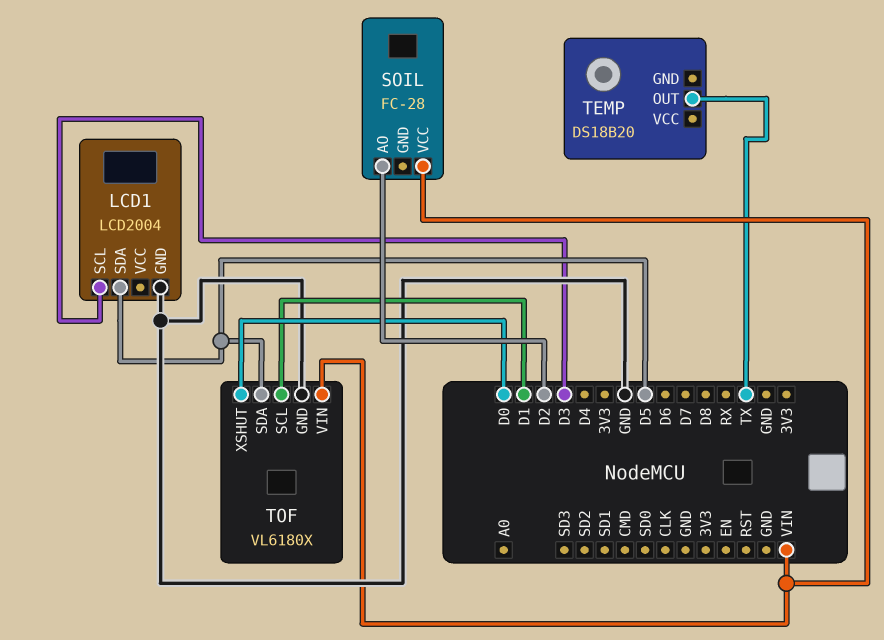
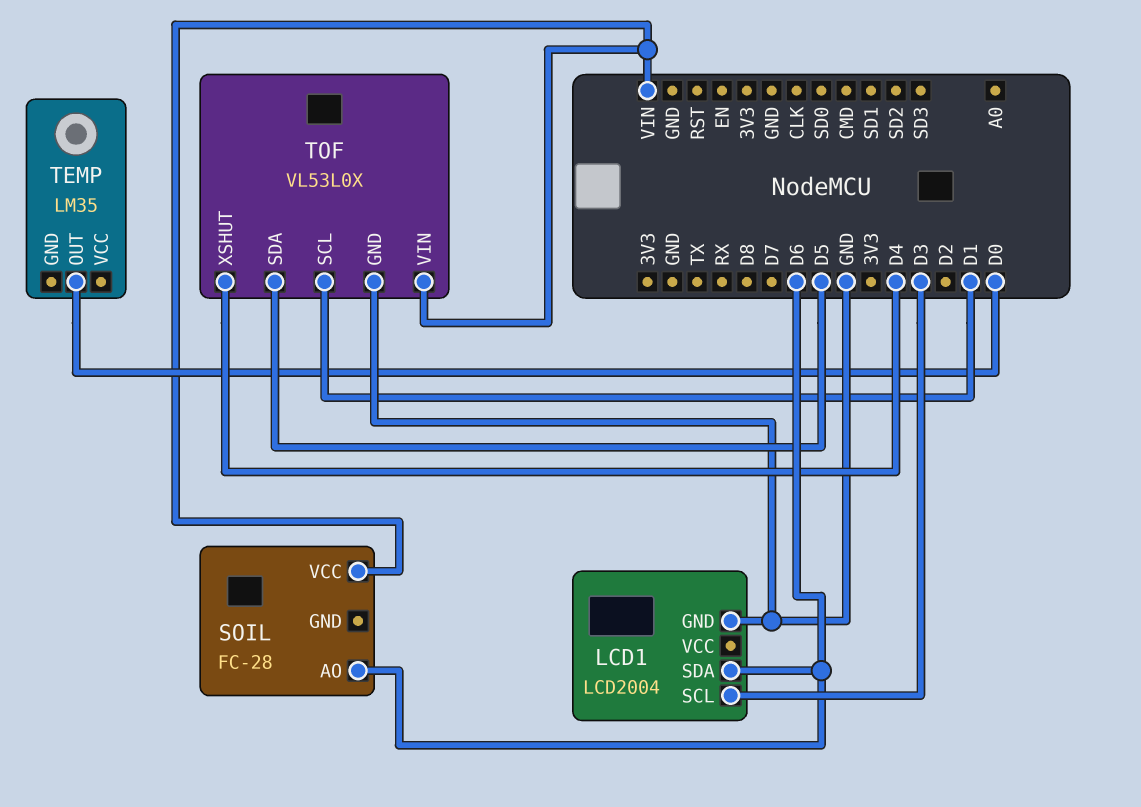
LCD1 pin SDA: D5 -> D6
SOIL pin AO: D2 -> D6
TEMP: DS18B20 -> LM35
TEMP pin OUT: TX -> D0
TOF: VL6180X -> VL53L0X
TOF pin XSHUT: D0 -> D4

